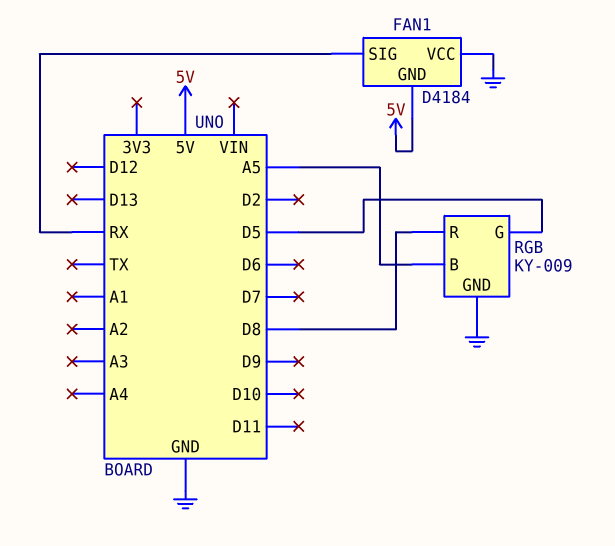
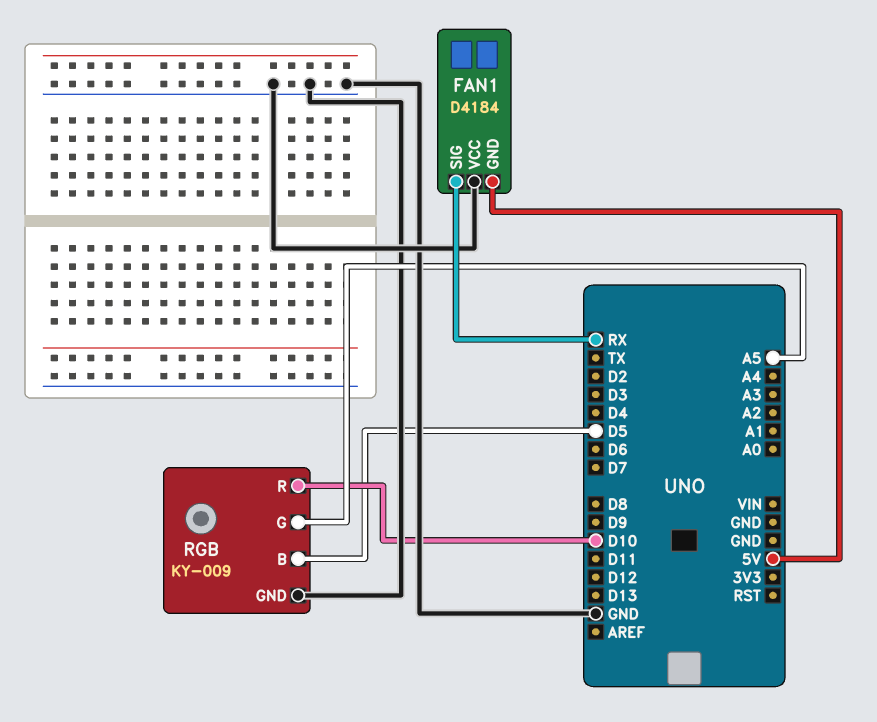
RGB pin B: A5 -> D5
RGB pin G: D5 -> A5
RGB pin R: D8 -> D10

